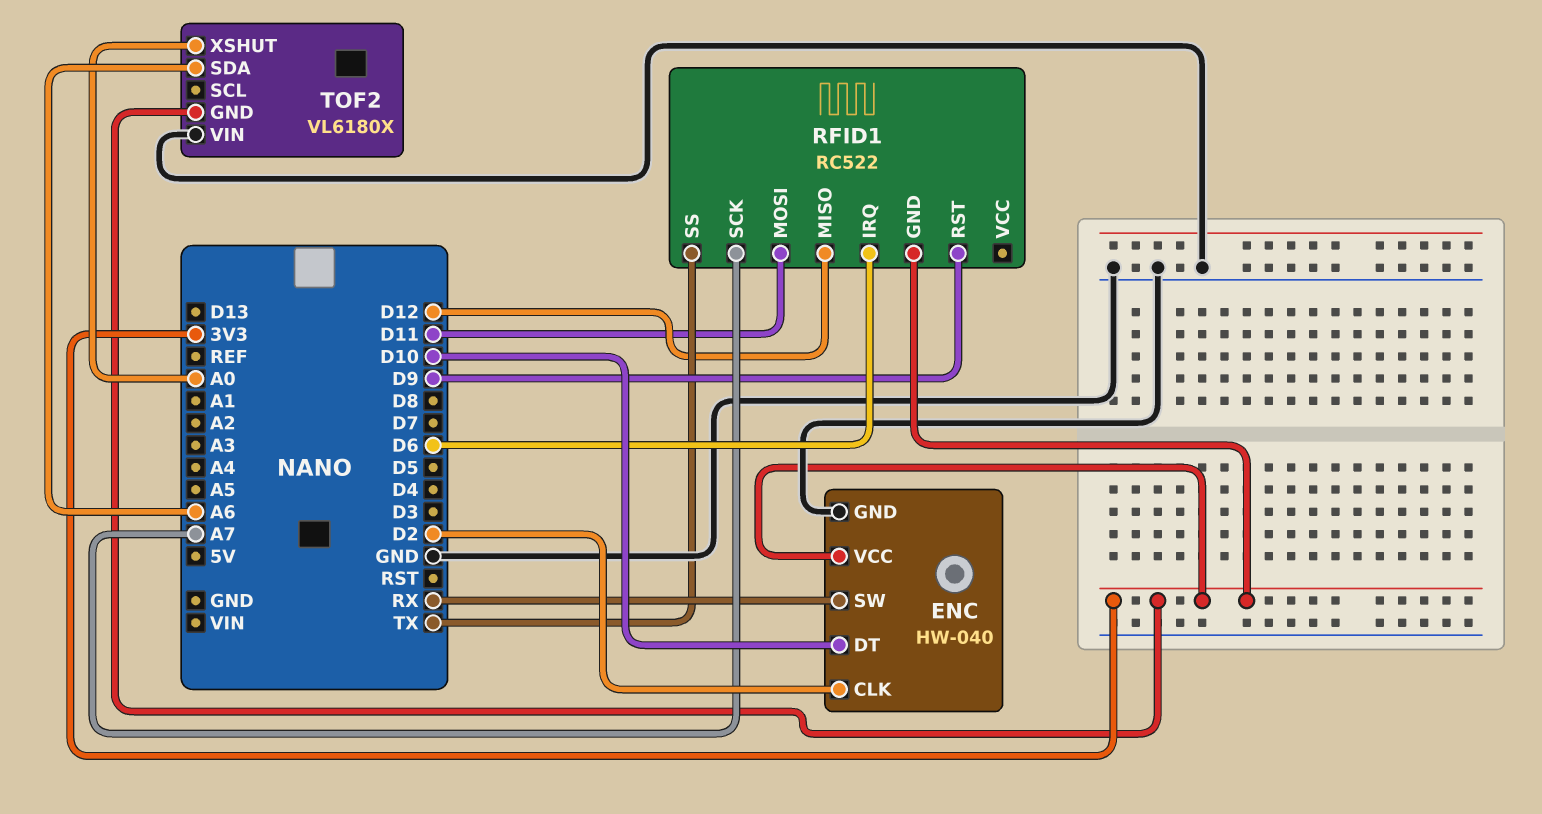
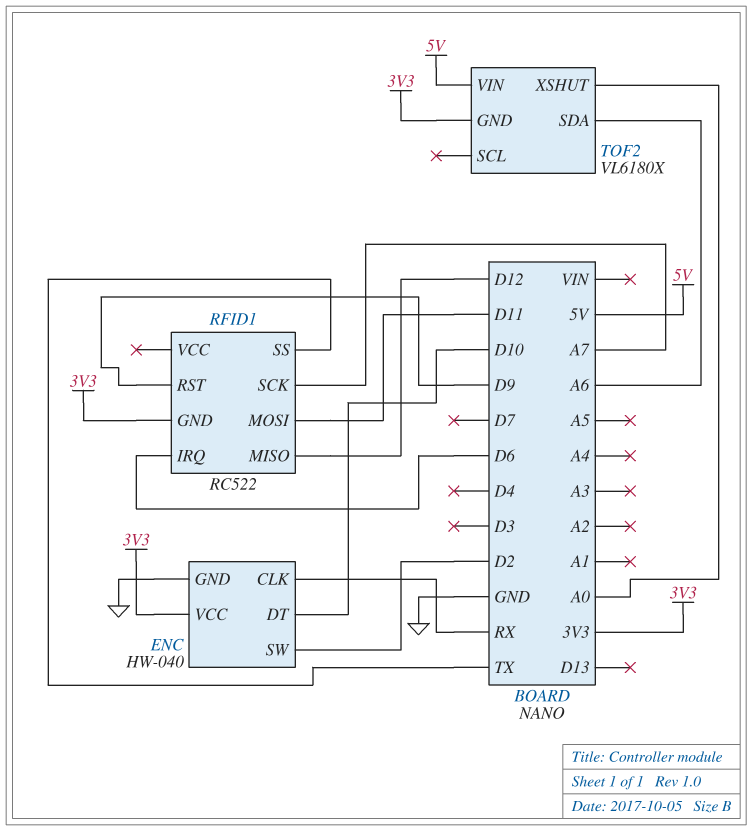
ENC pin CLK: D2 -> RX
ENC pin SW: RX -> D2
TOF2 pin VIN: GND -> 5V

